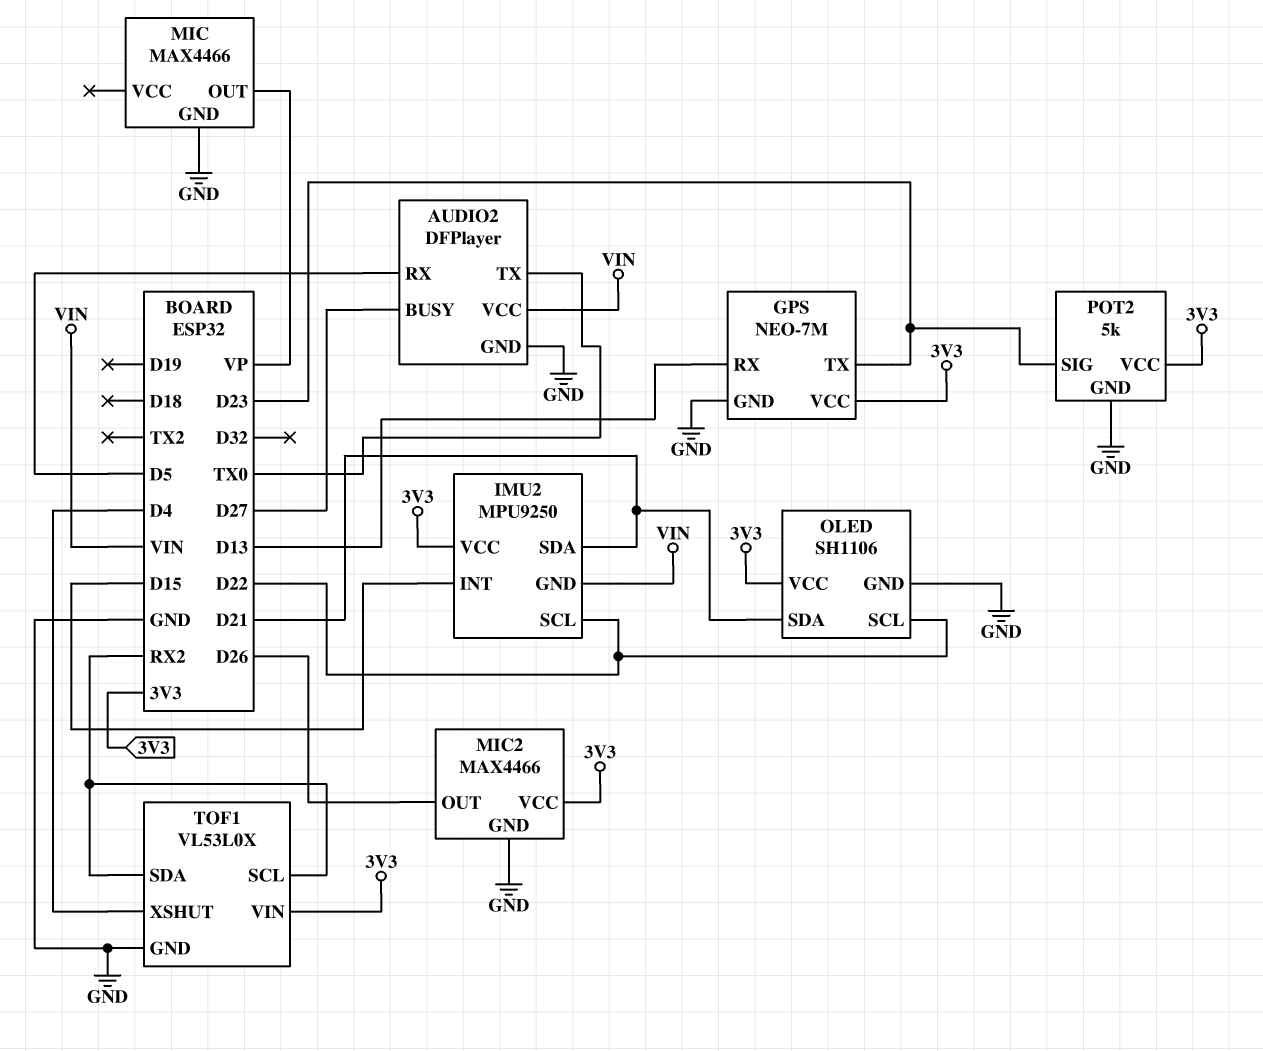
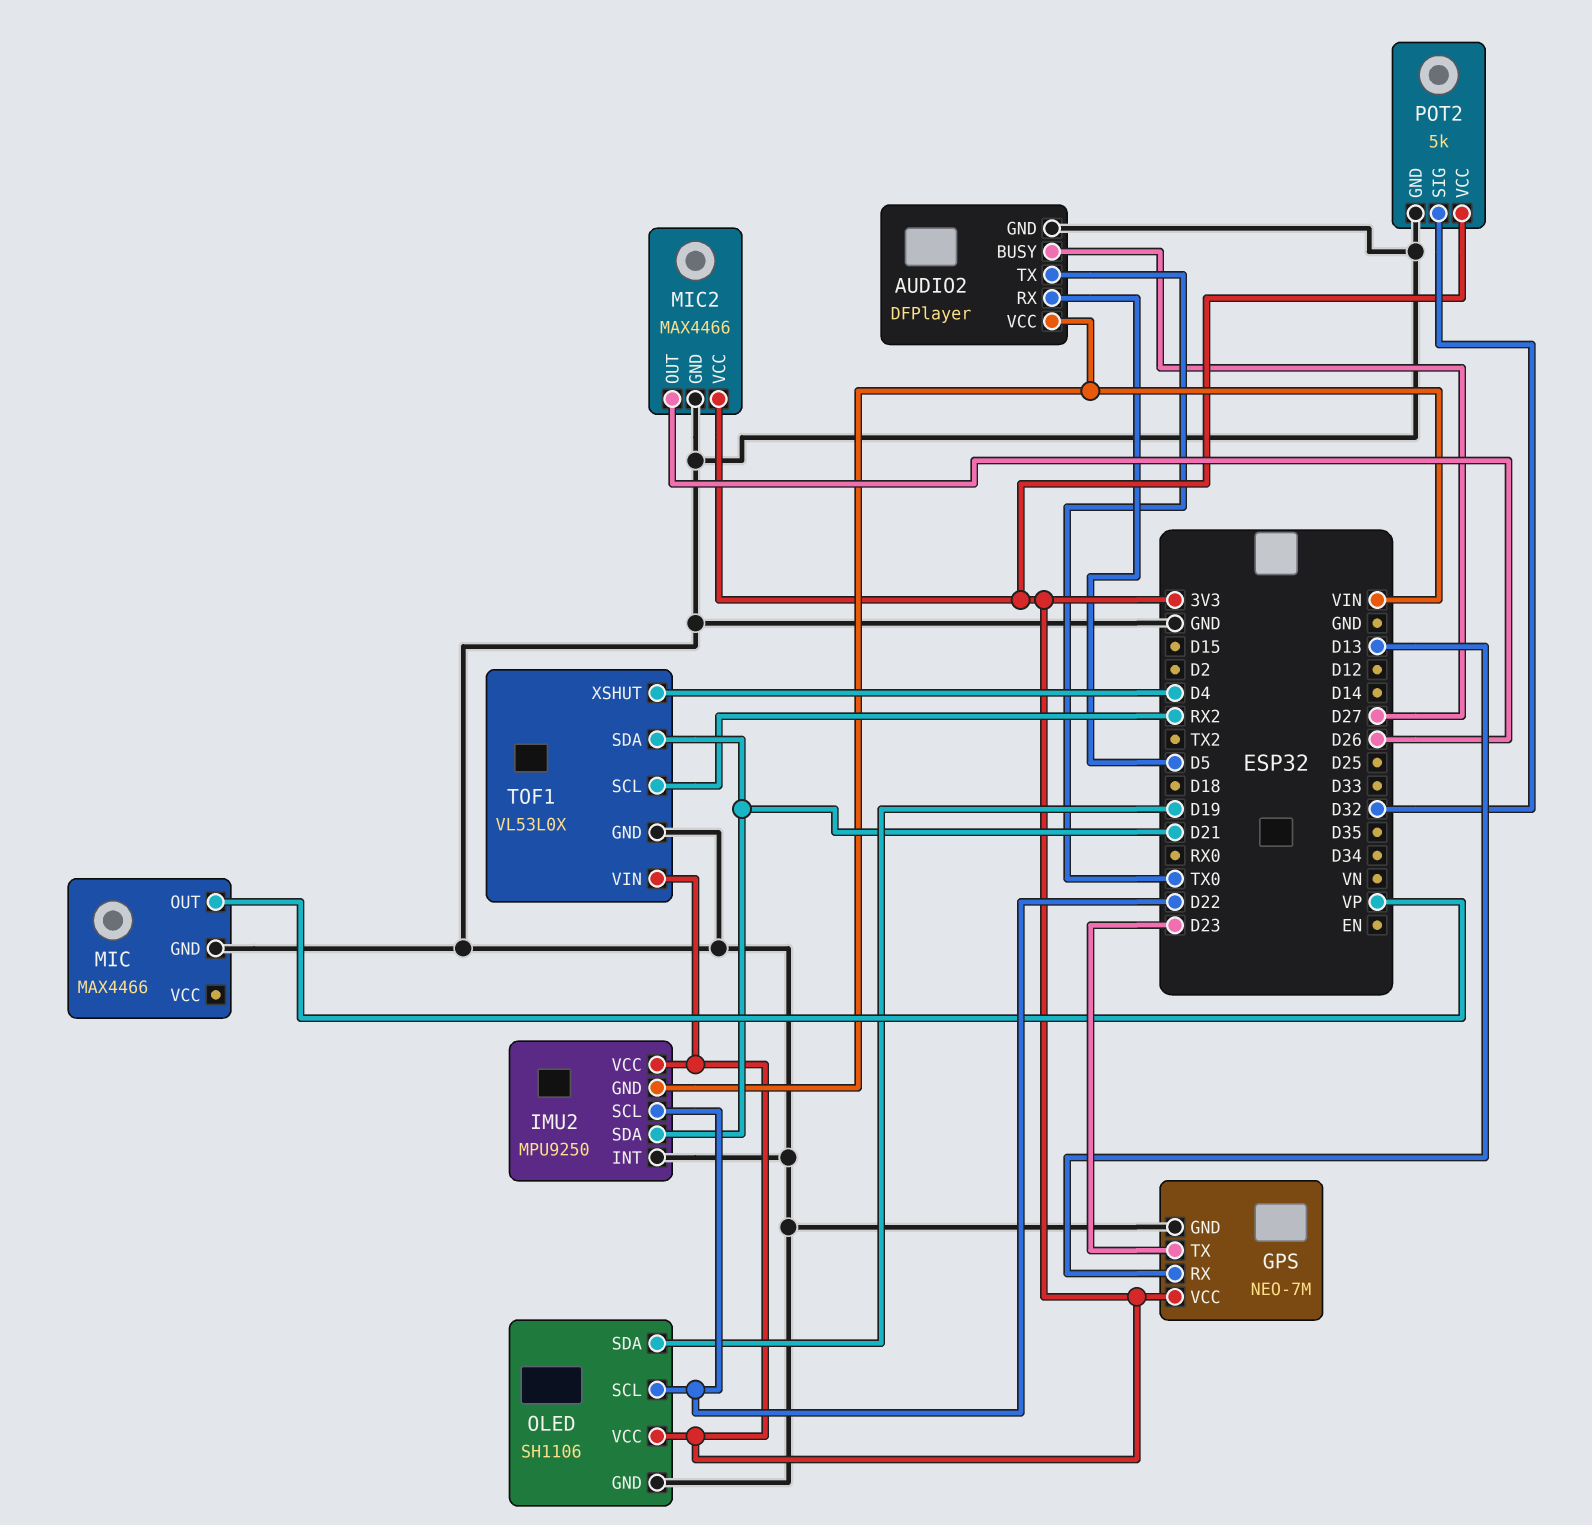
IMU2 pin INT: D15 -> GND
OLED pin SDA: D21 -> D19
POT2 pin SIG: D23 -> D32
TOF1 pin SDA: RX2 -> D21

